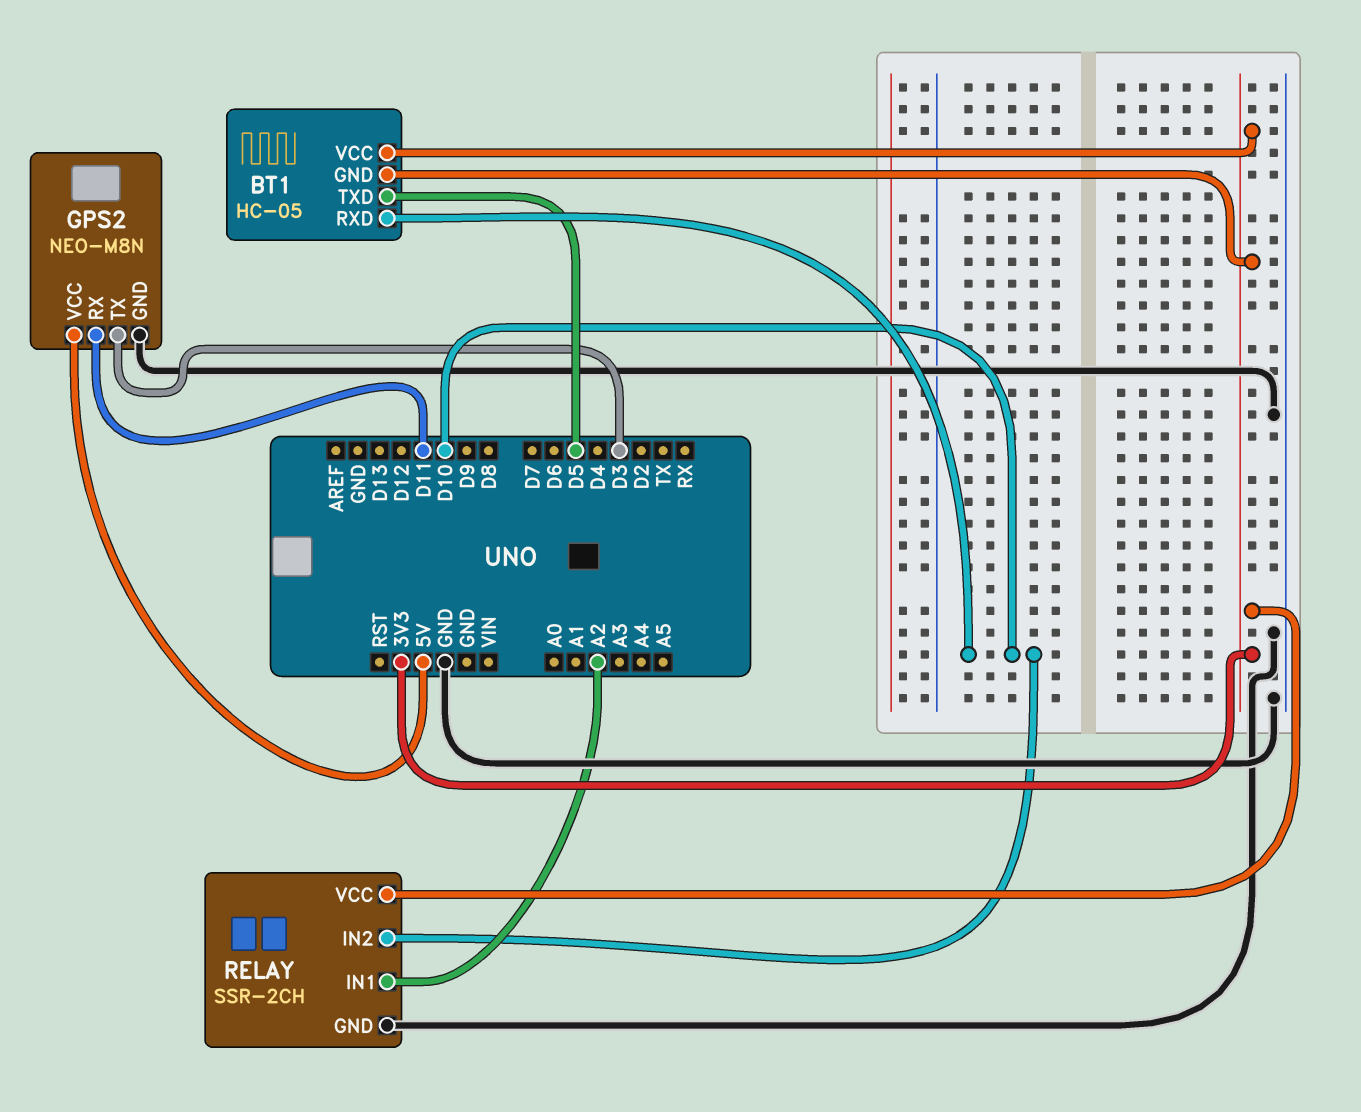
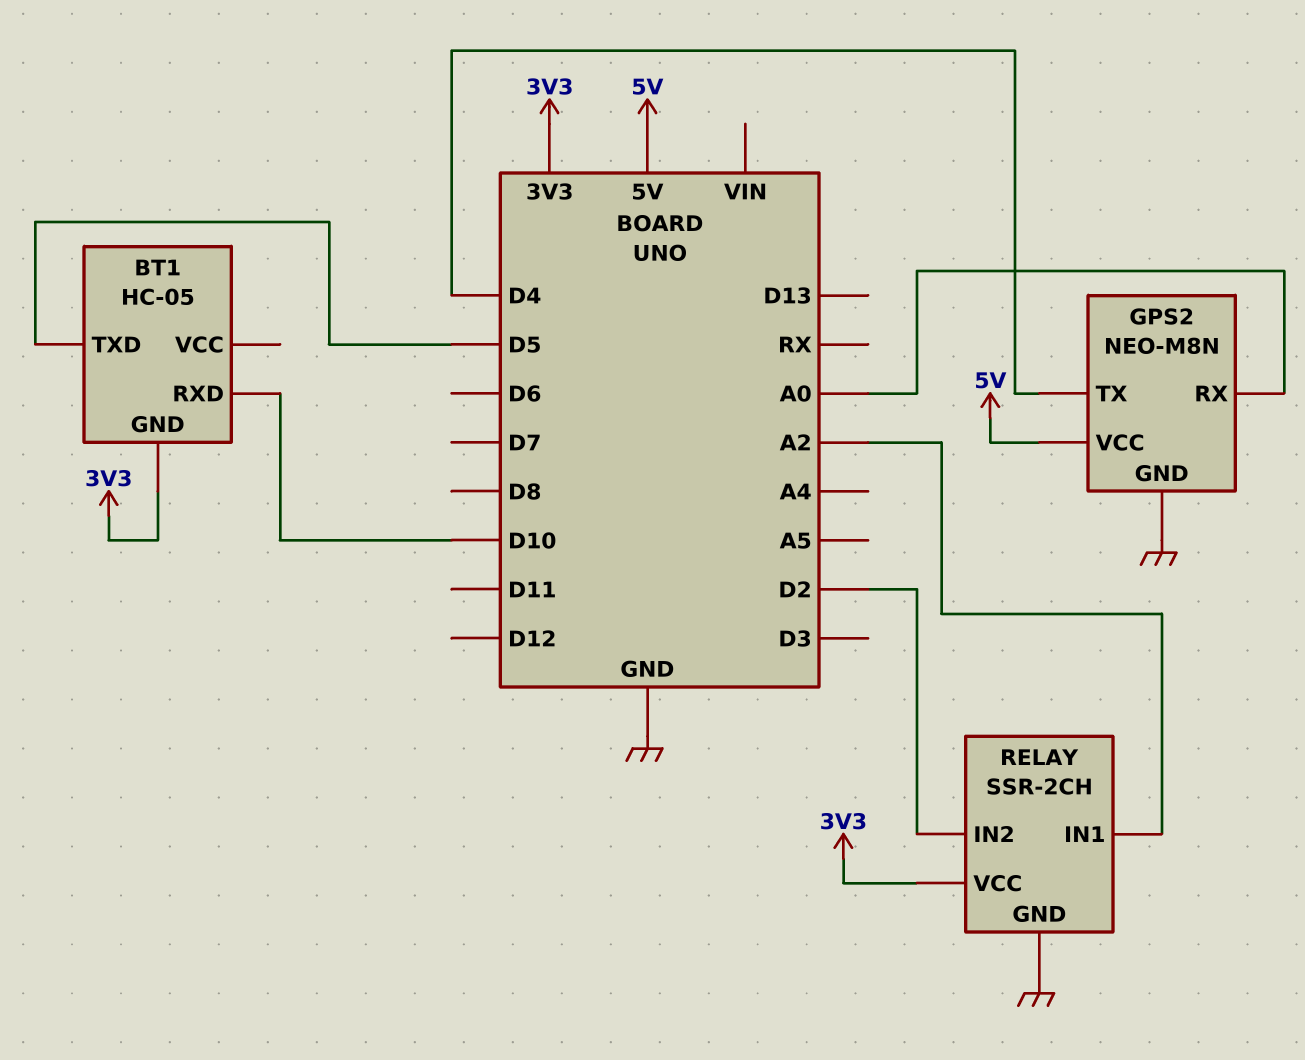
BT1 pin VCC: 3V3 -> none
GPS2 pin RX: D11 -> A0
GPS2 pin TX: D3 -> D4
RELAY pin IN2: D10 -> D2

